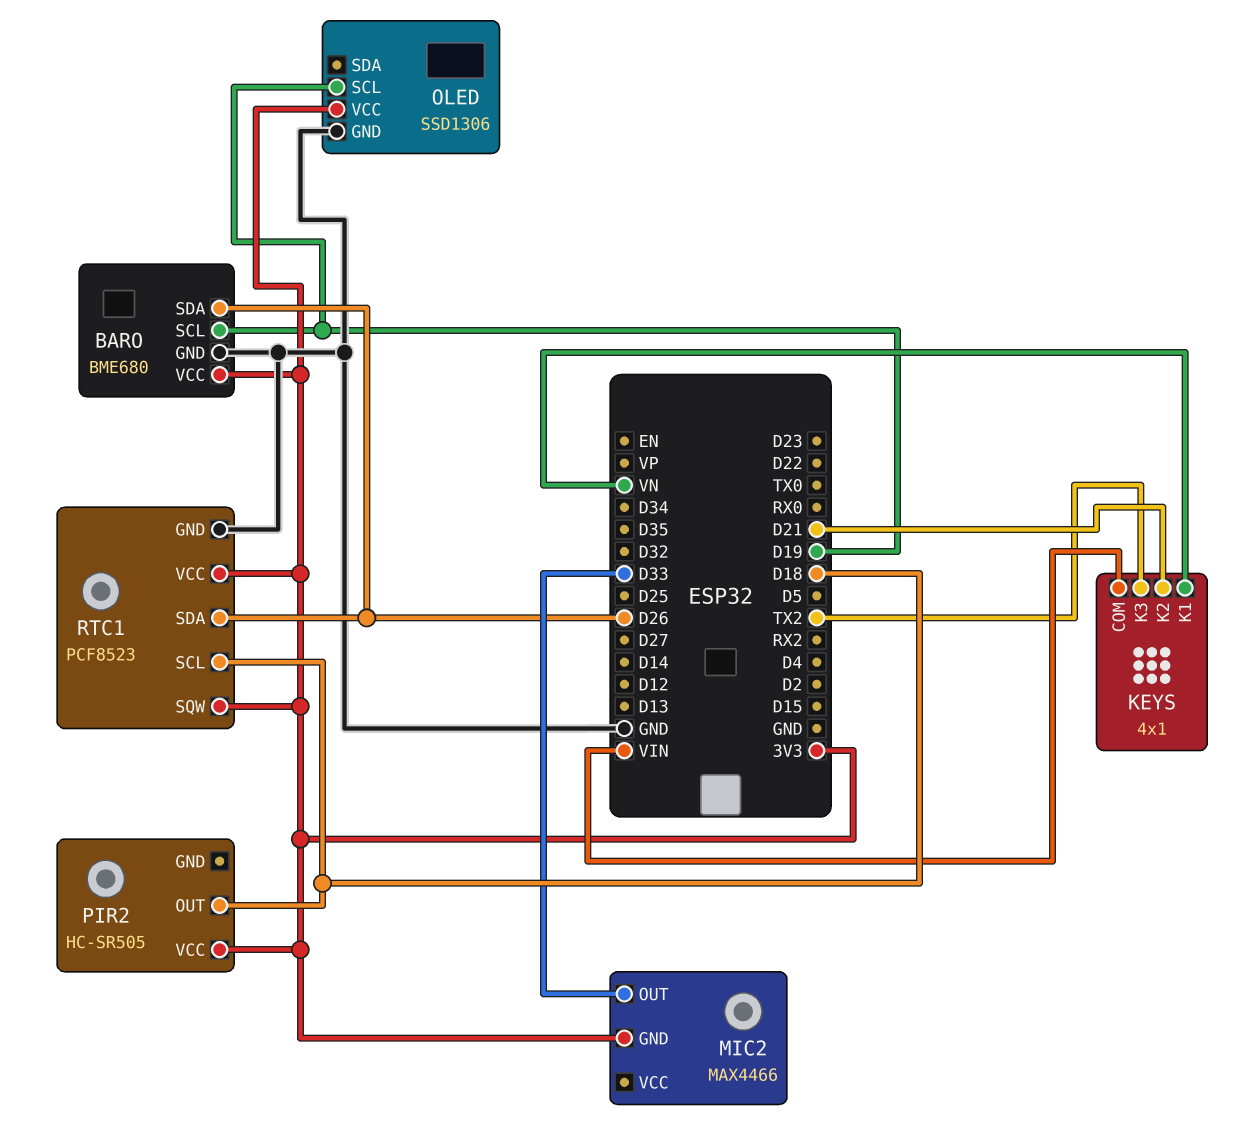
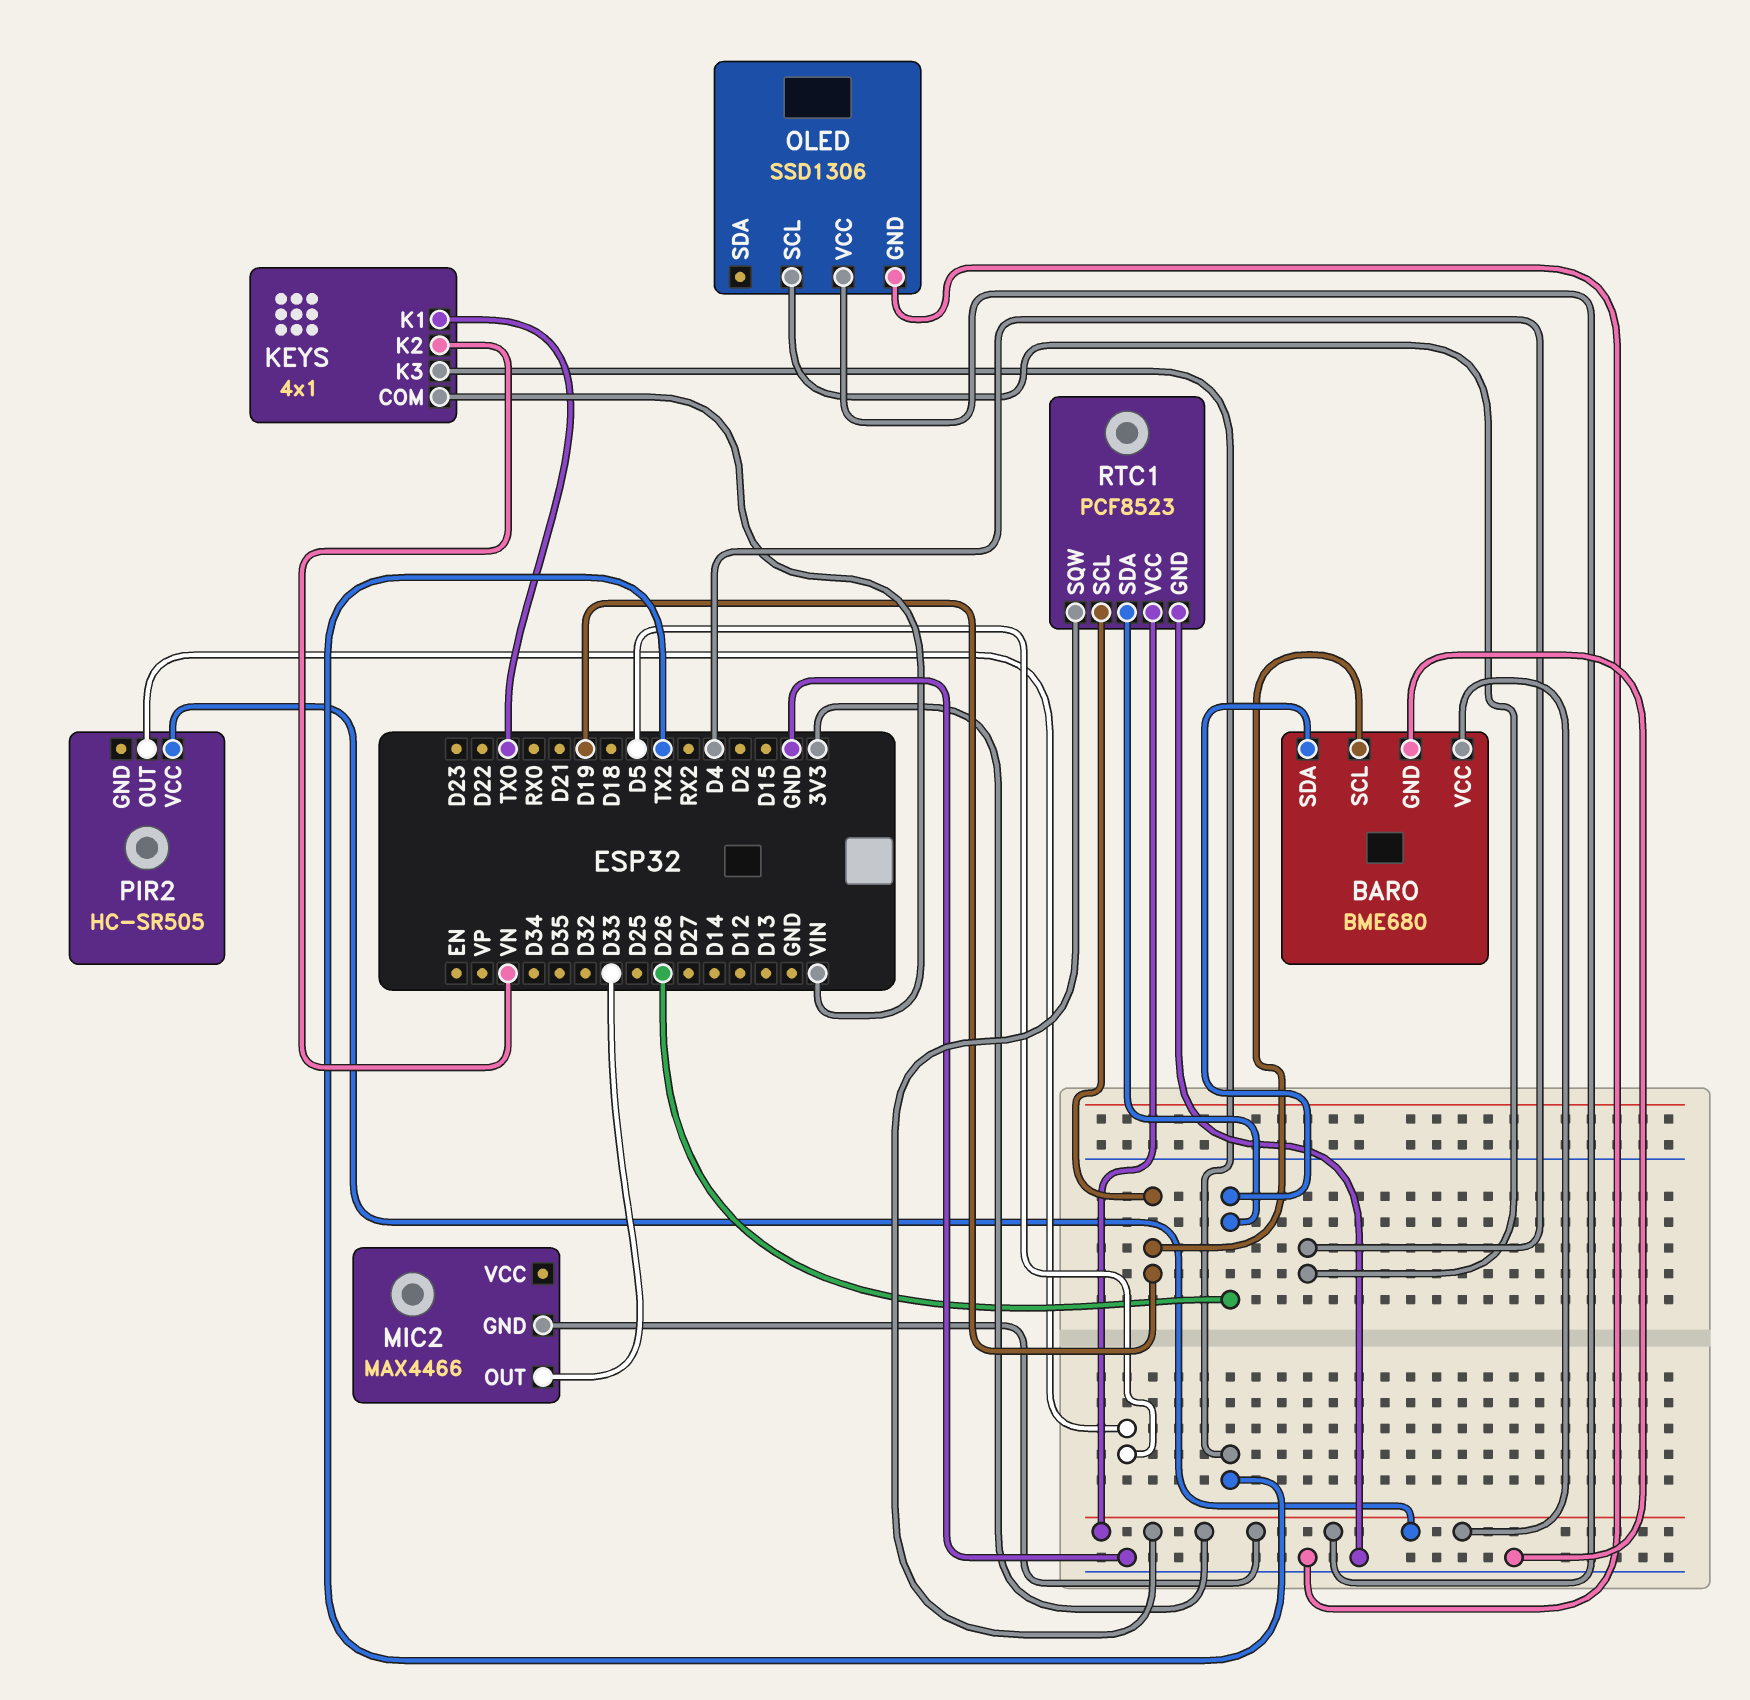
KEYS pin K1: VN -> TX0
KEYS pin K2: D21 -> VN
OLED pin SCL: D19 -> D4
PIR2 pin OUT: D18 -> D5
RTC1 pin SCL: D18 -> D19

